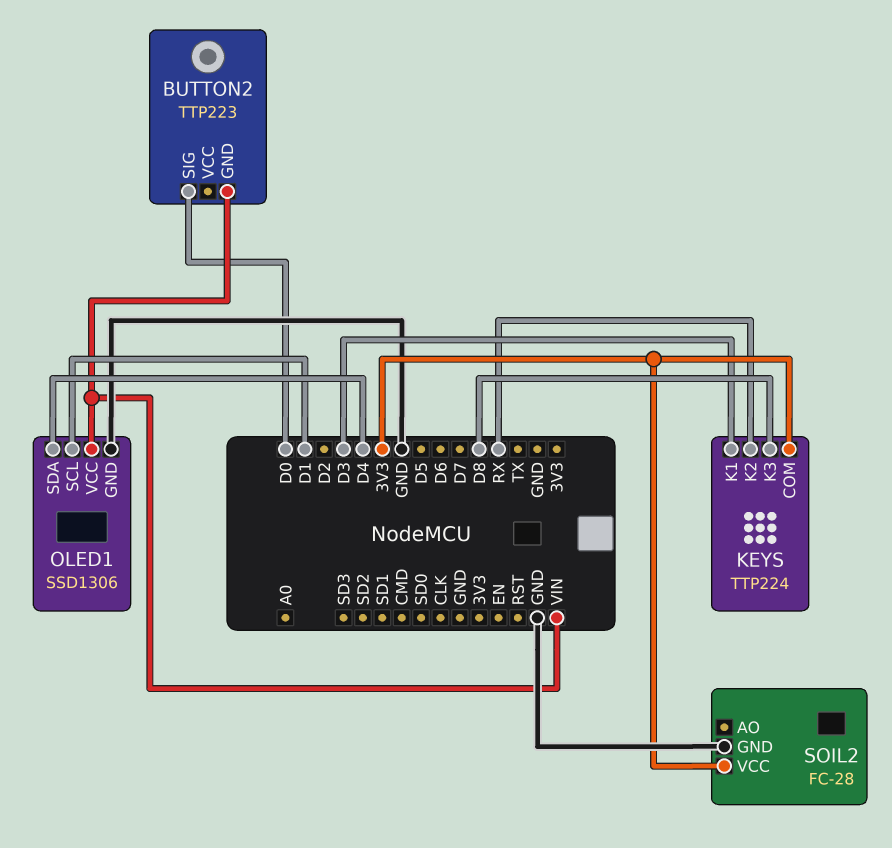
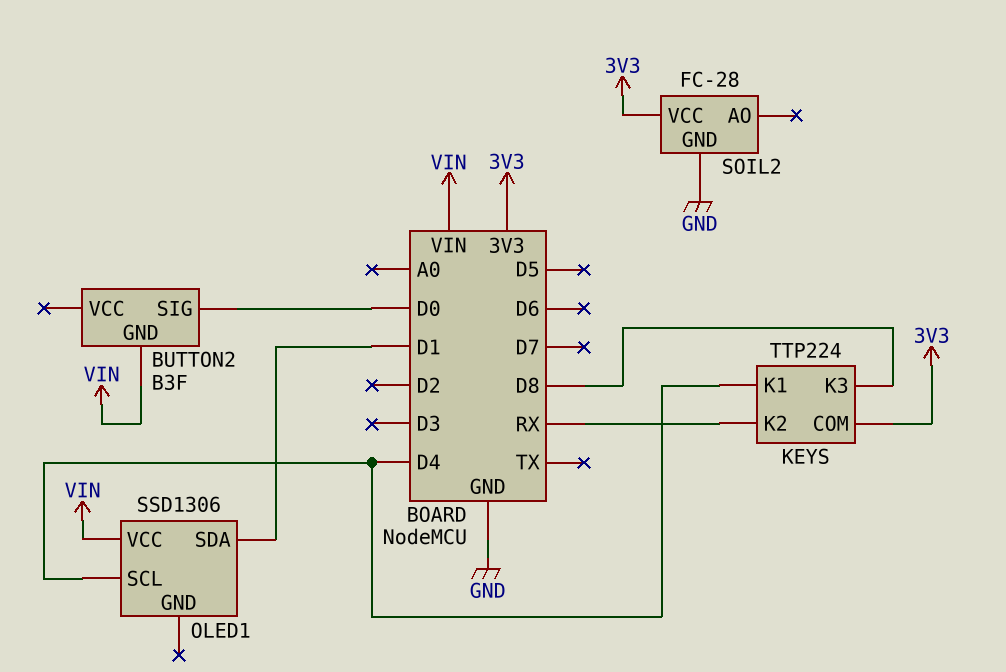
BUTTON2: TTP223 -> B3F
KEYS pin K1: D3 -> D4
OLED1 pin GND: GND -> none
OLED1 pin SCL: D1 -> D4
OLED1 pin SDA: D4 -> D1

